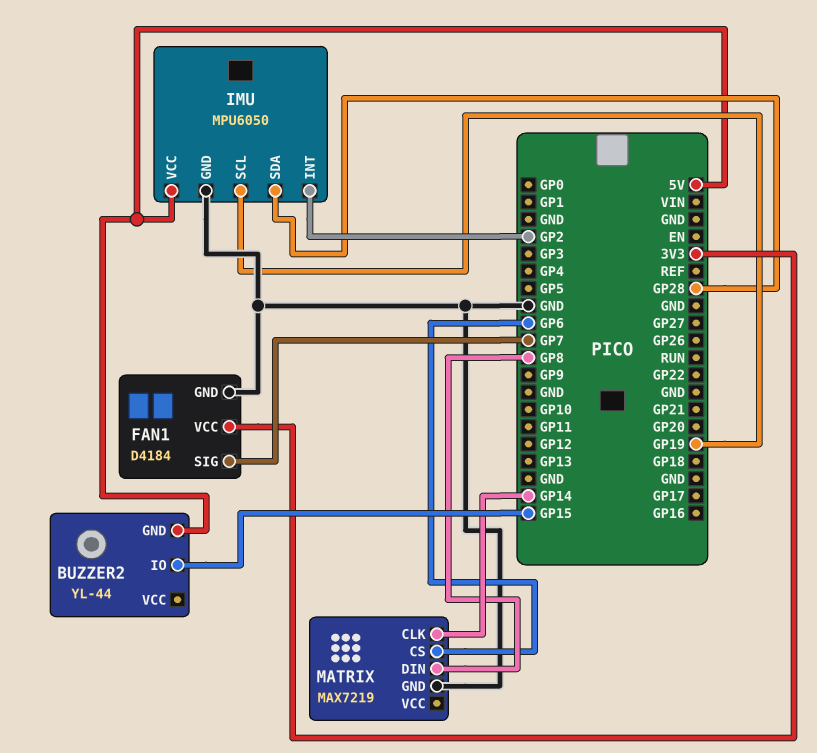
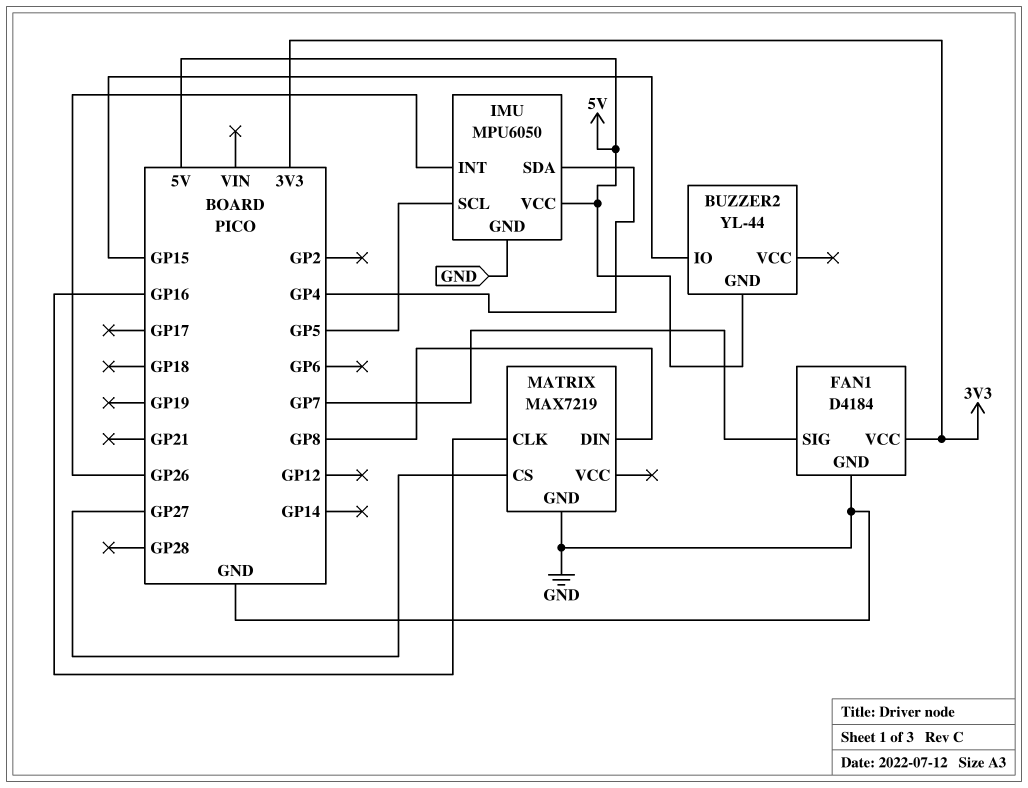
IMU pin INT: GP2 -> GP26
IMU pin SCL: GP19 -> GP5
IMU pin SDA: GP28 -> GP4
MATRIX pin CLK: GP14 -> GP16
MATRIX pin CS: GP6 -> GP27

